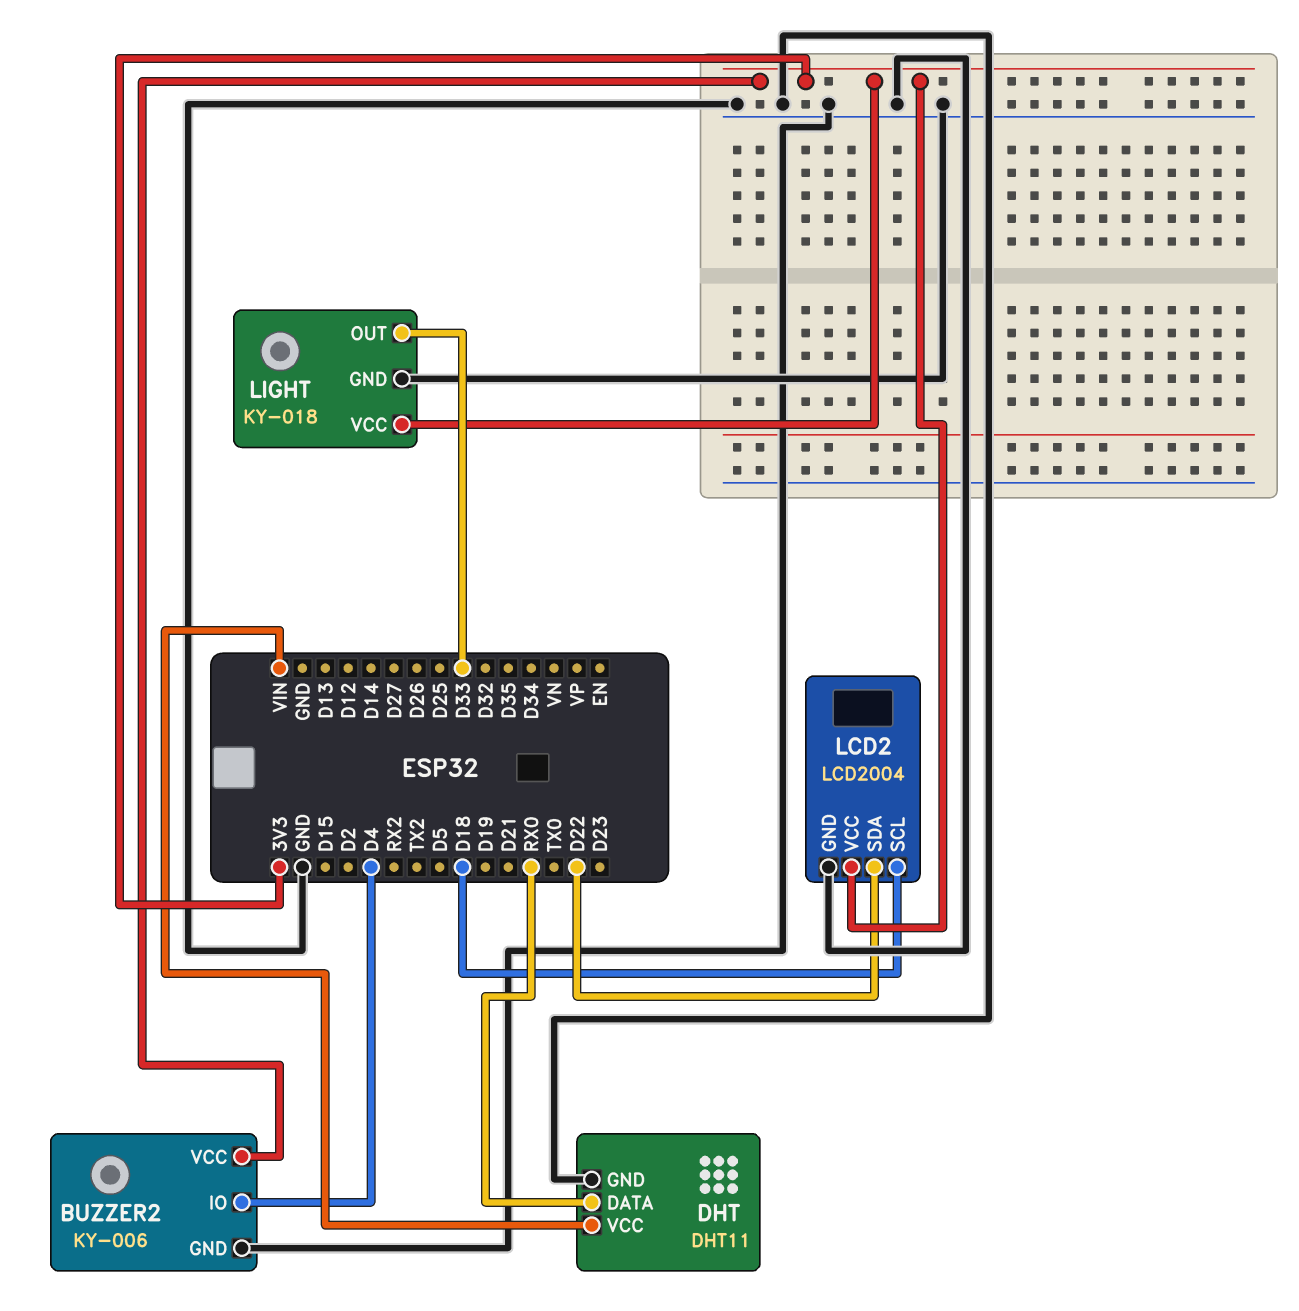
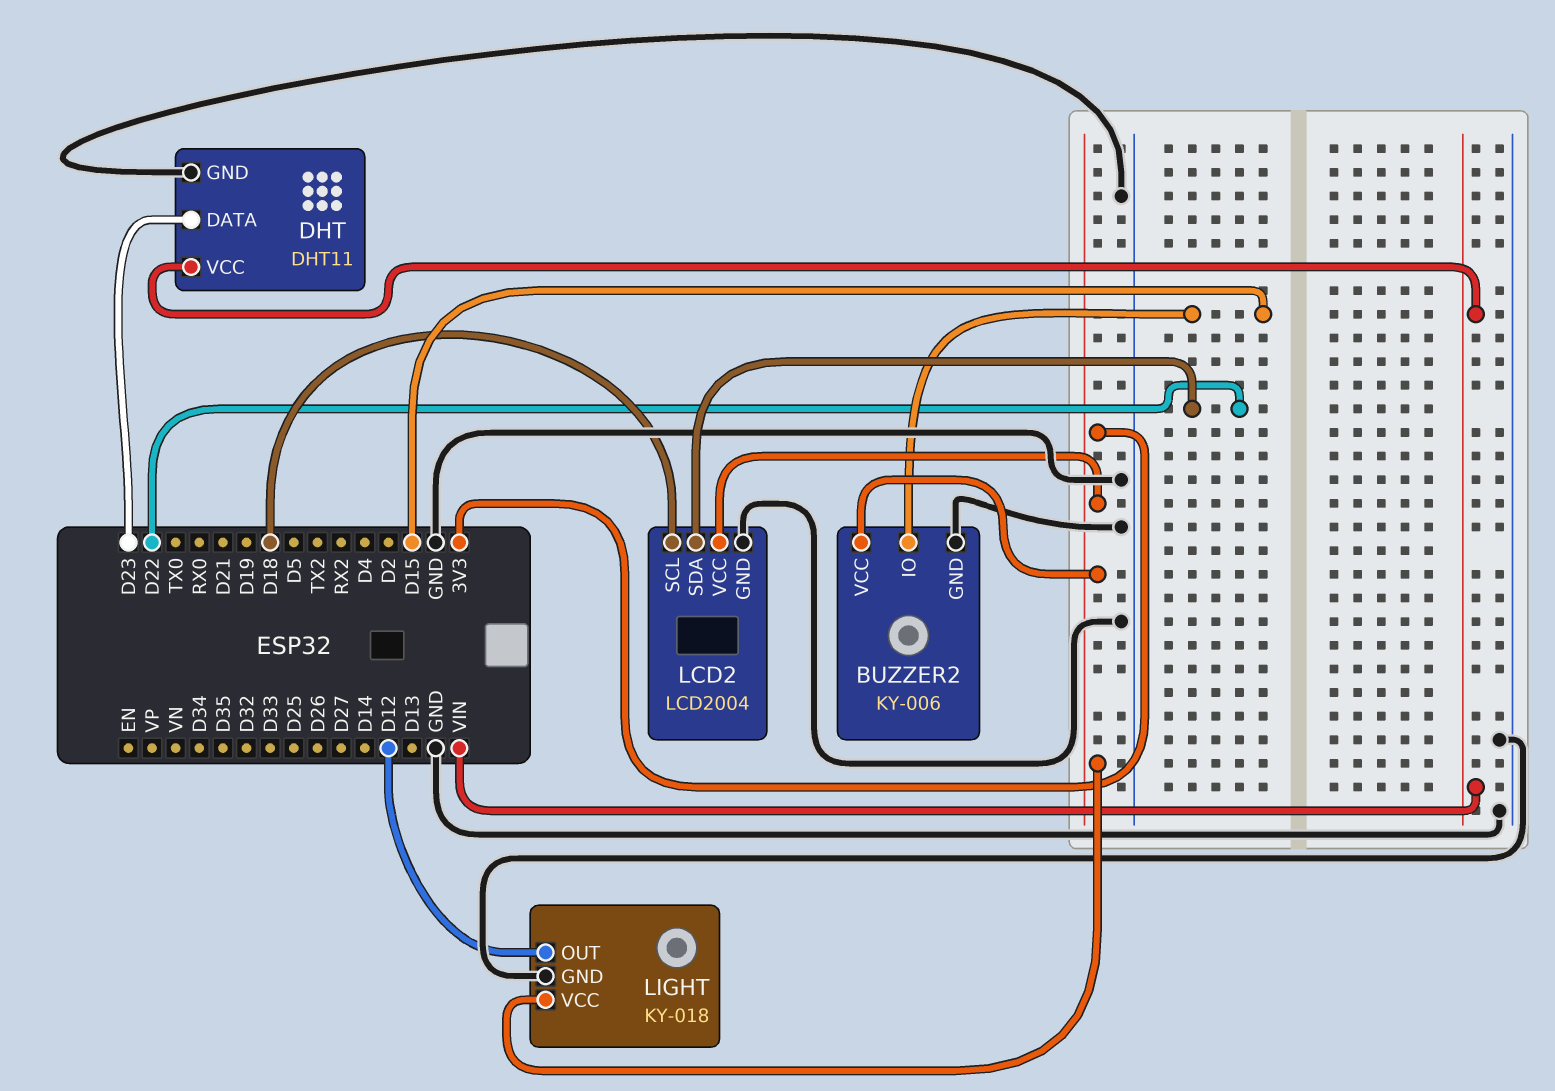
BUZZER2 pin IO: D4 -> D15
DHT pin DATA: RX0 -> D23
LIGHT pin OUT: D33 -> D12

